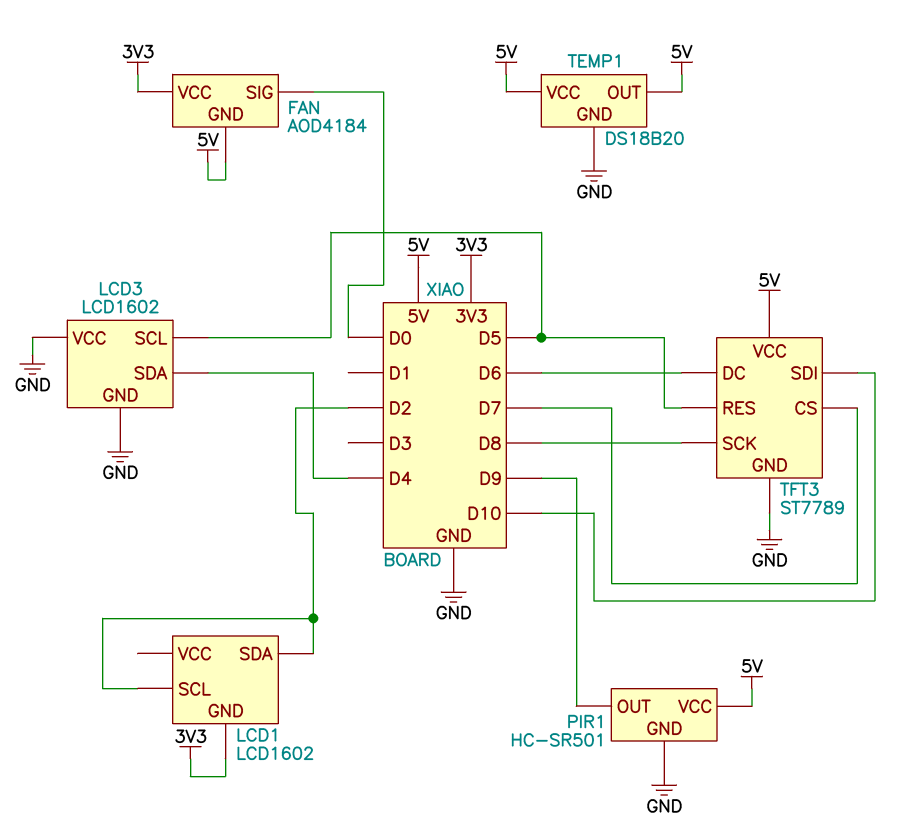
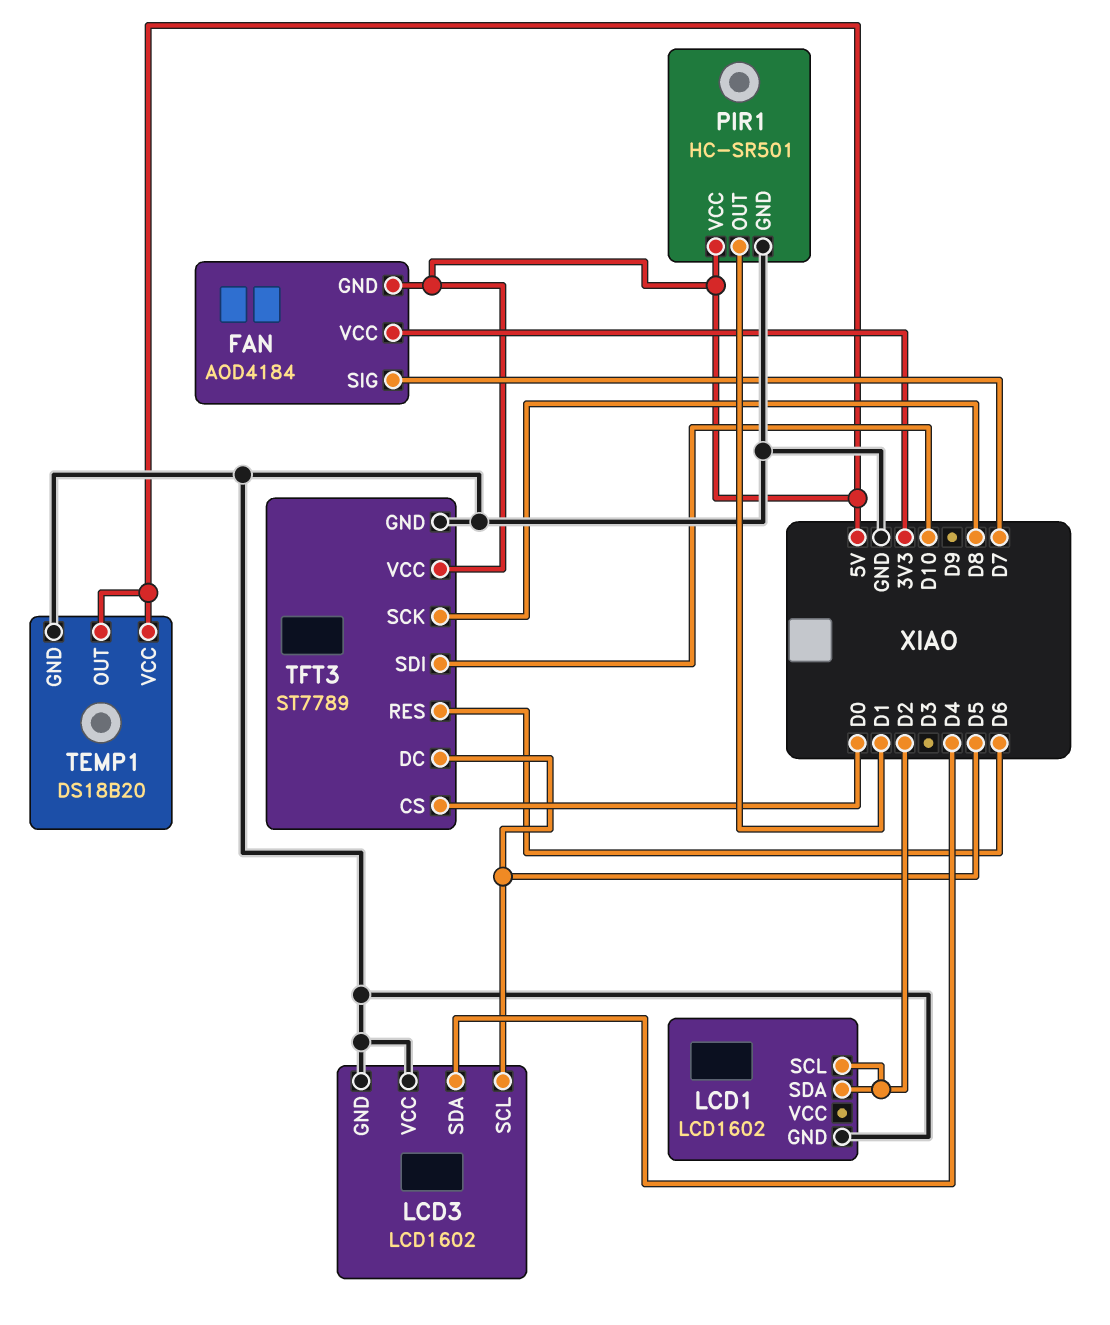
FAN pin SIG: D0 -> D7
LCD1 pin GND: 3V3 -> GND
PIR1 pin OUT: D9 -> D1
TFT3 pin CS: D7 -> D0
TFT3 pin DC: D6 -> D5
TFT3 pin RES: D5 -> D6

